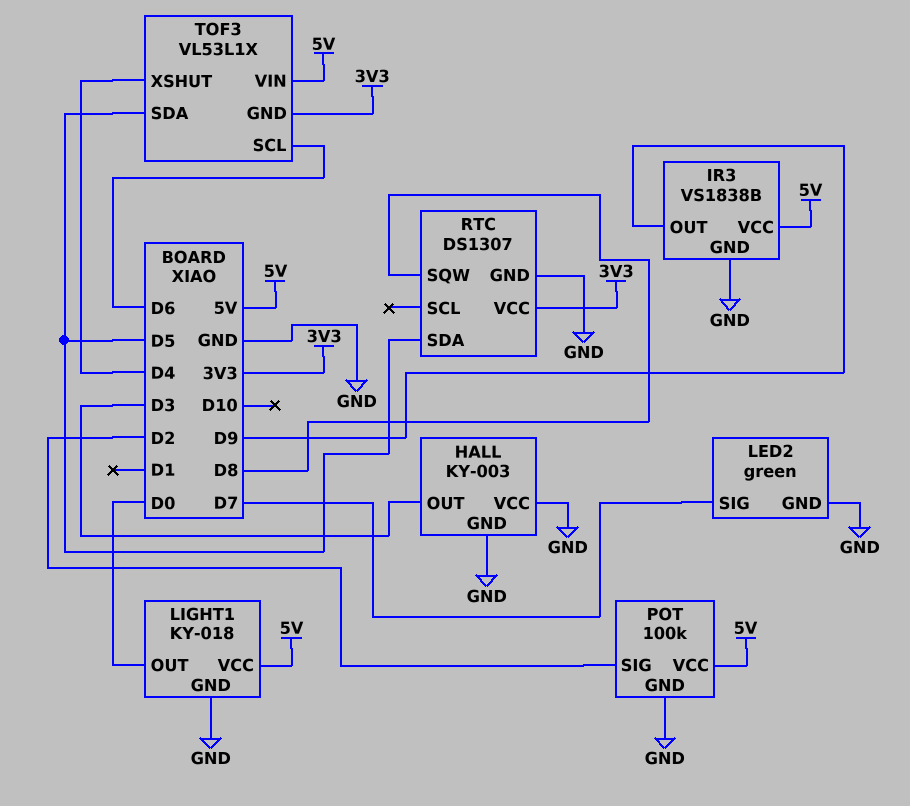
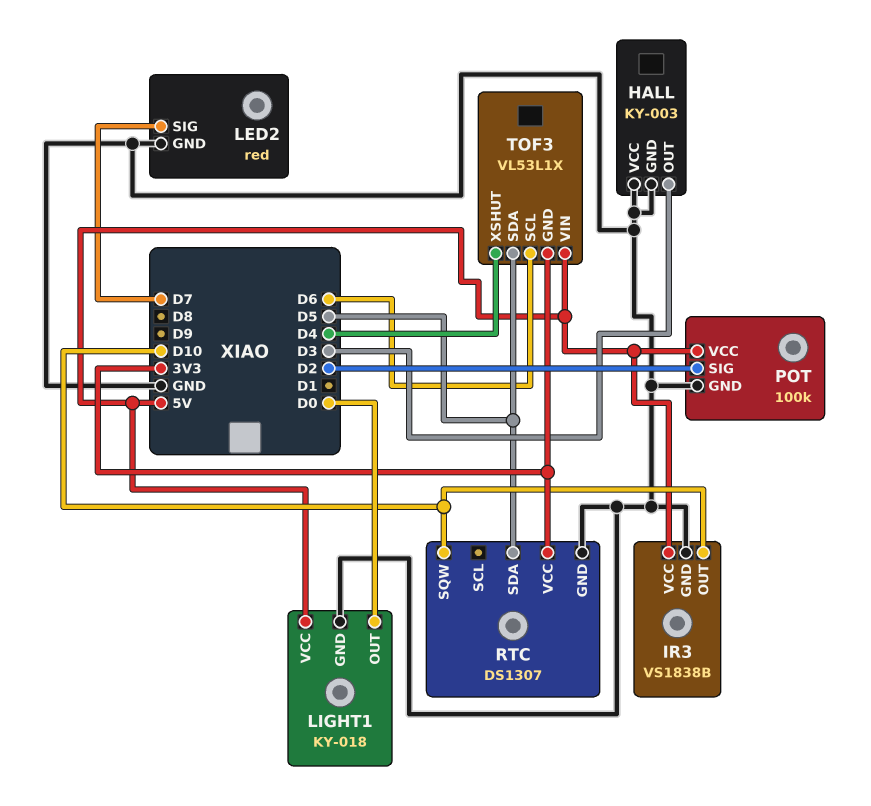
IR3 pin OUT: D9 -> D10
LED2: green -> red
RTC pin SQW: D8 -> D10

